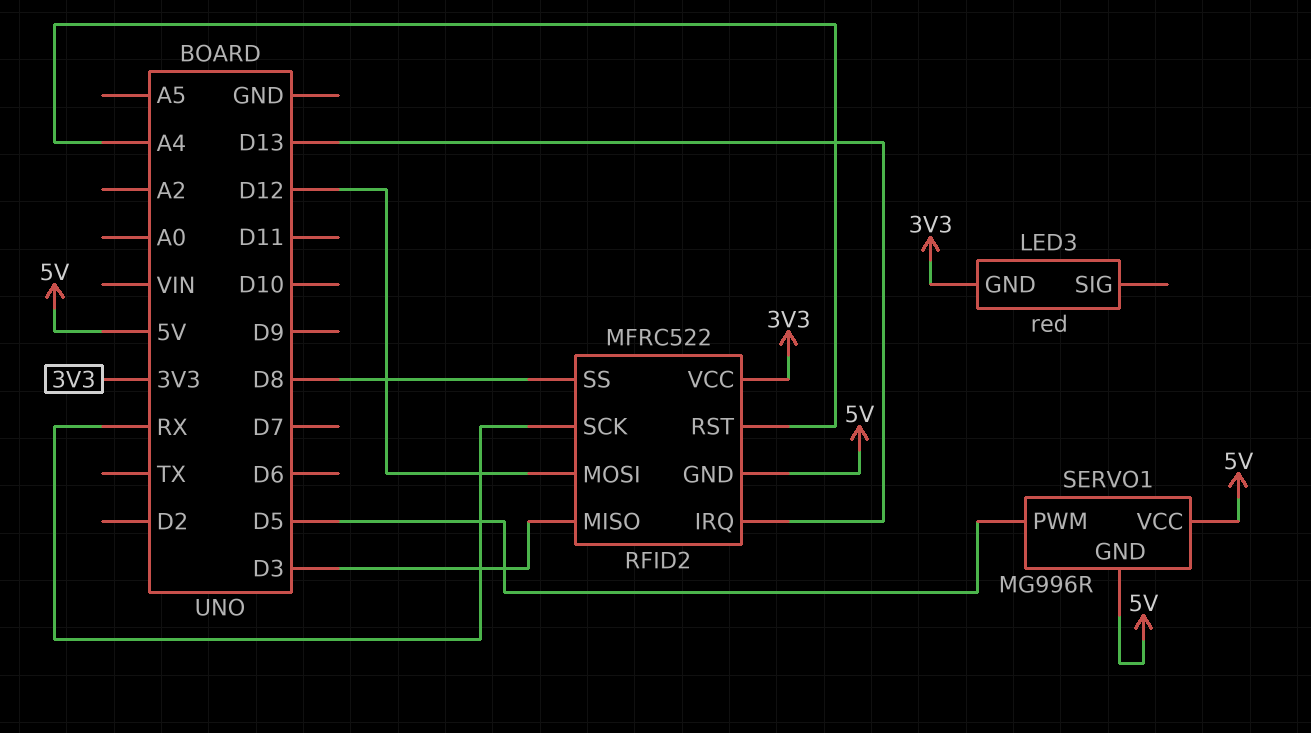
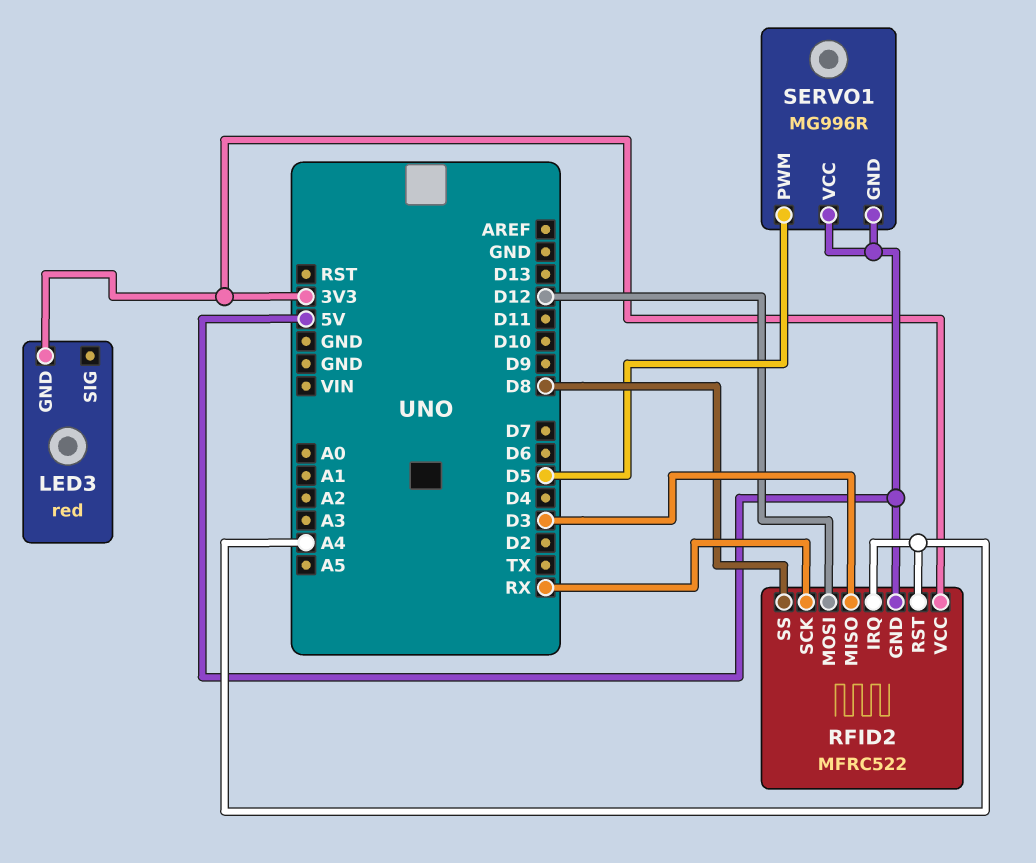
RFID2 pin IRQ: D13 -> A4

